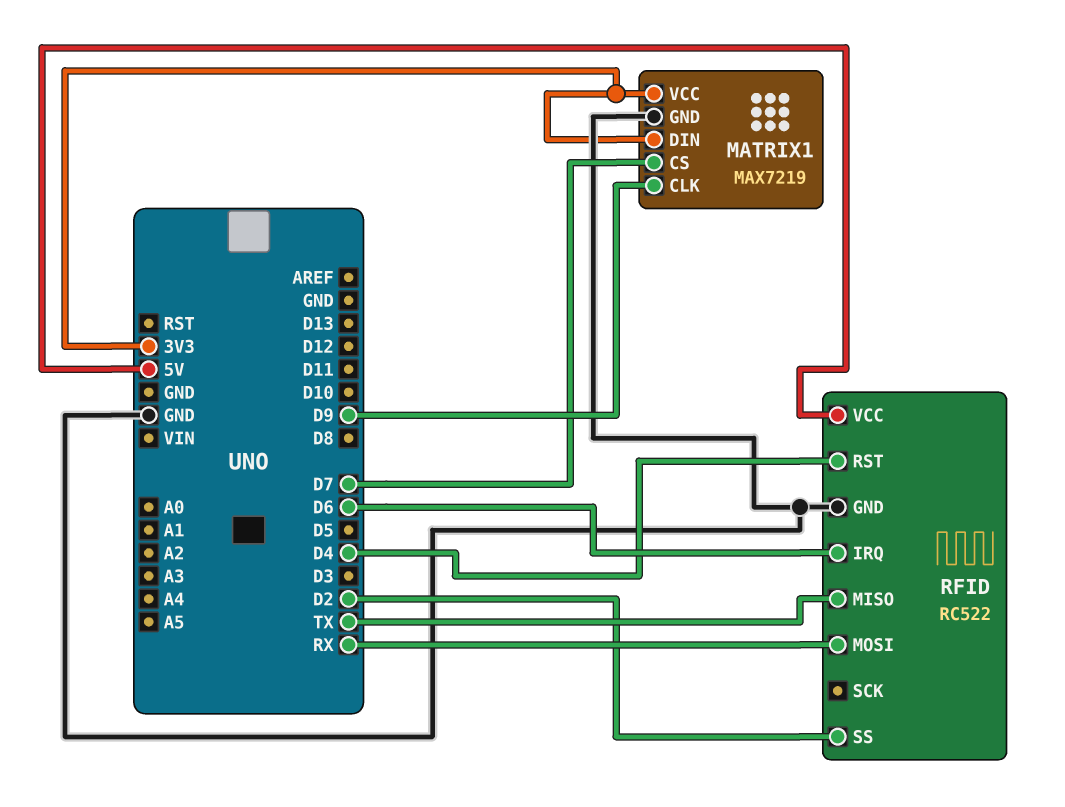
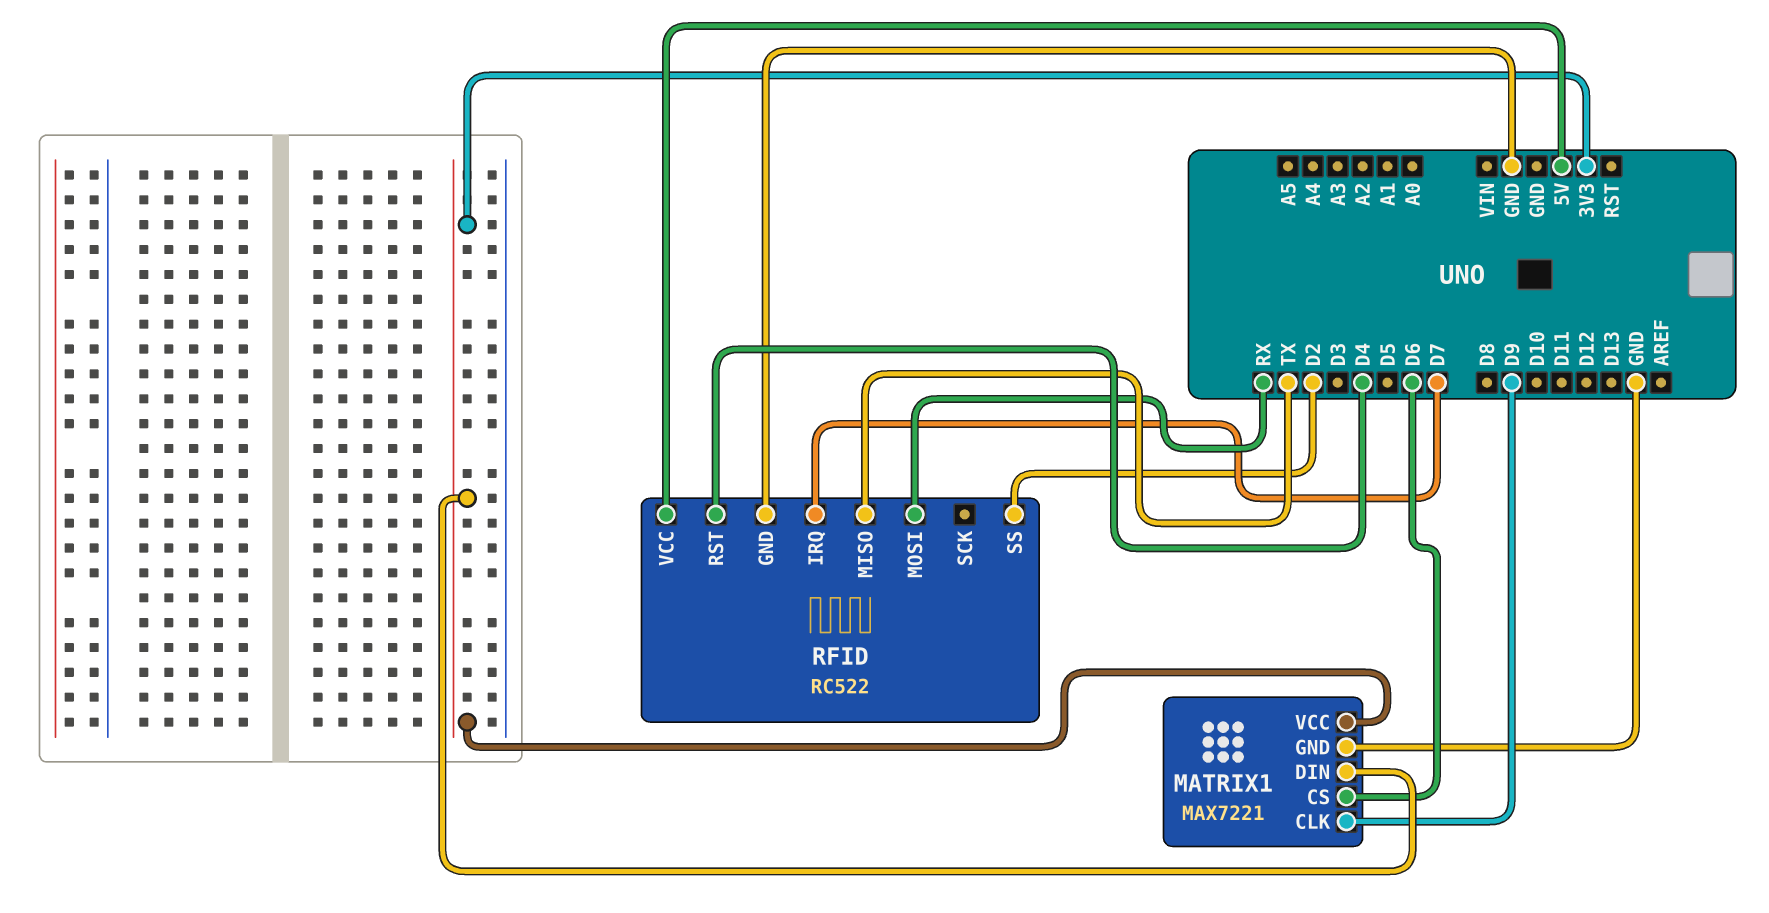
MATRIX1: MAX7219 -> MAX7221
MATRIX1 pin CS: D7 -> D6
RFID pin IRQ: D6 -> D7

